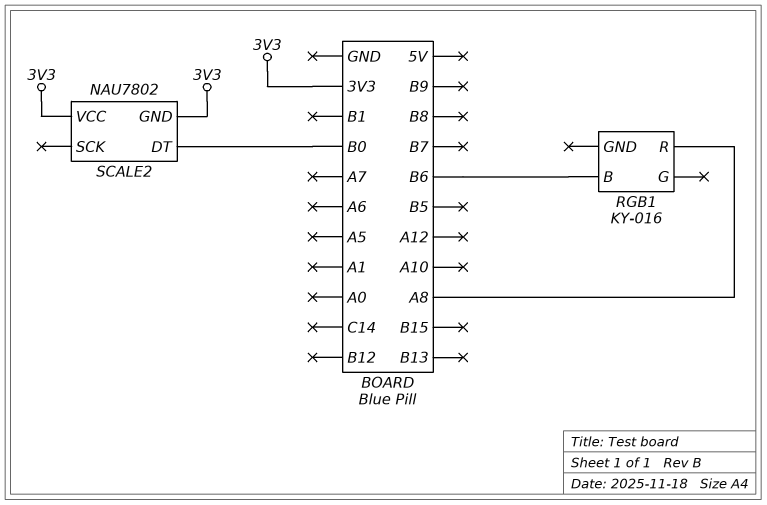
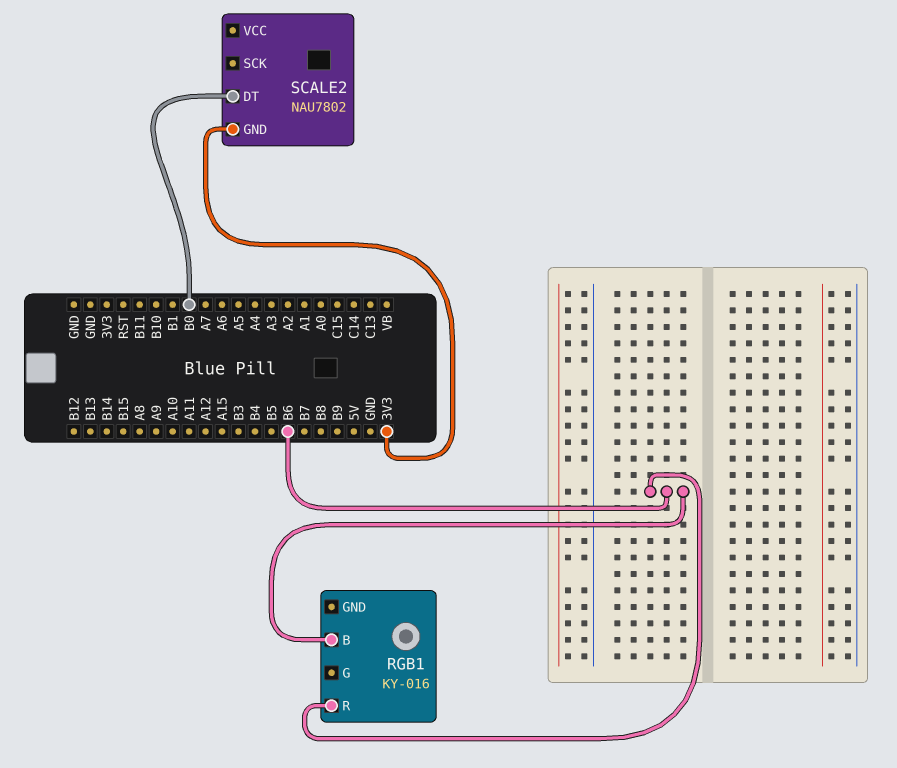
RGB1 pin R: A8 -> B6
SCALE2 pin VCC: 3V3 -> none

